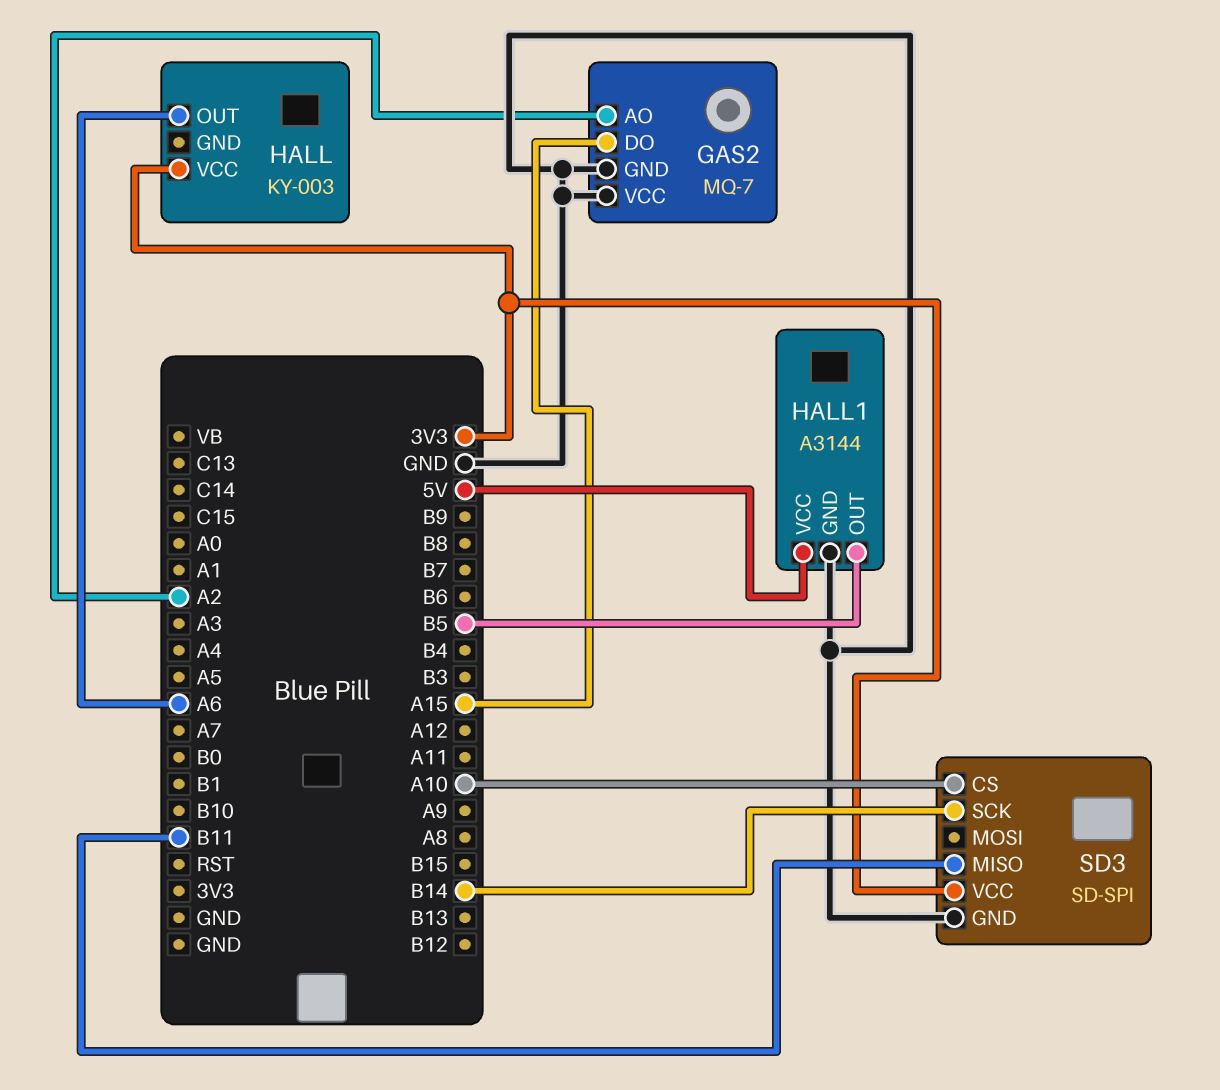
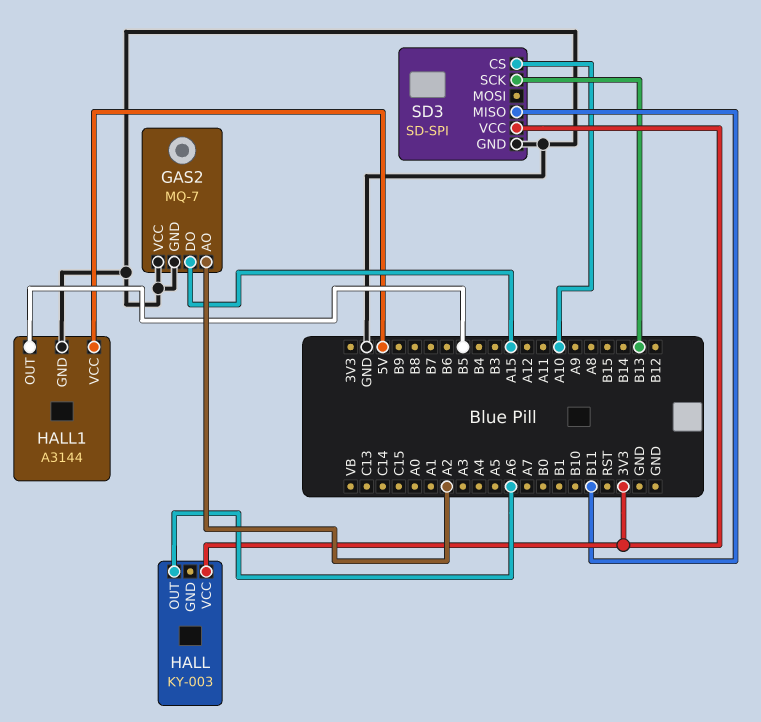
SD3 pin SCK: B14 -> B13

